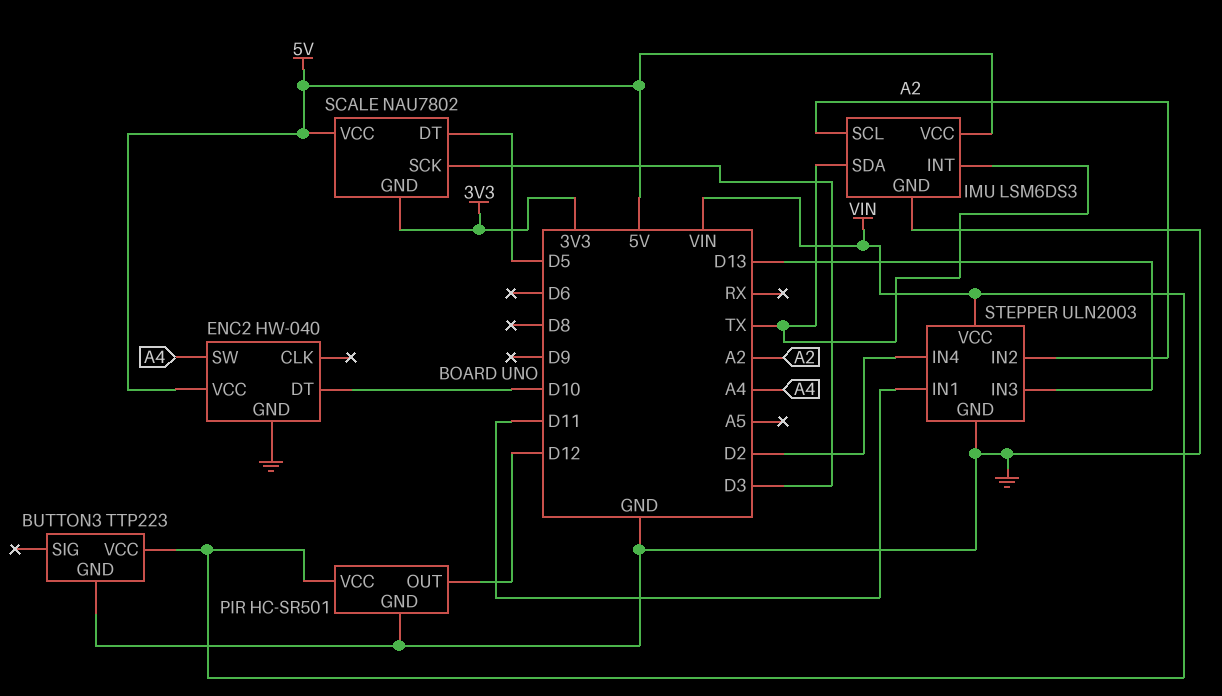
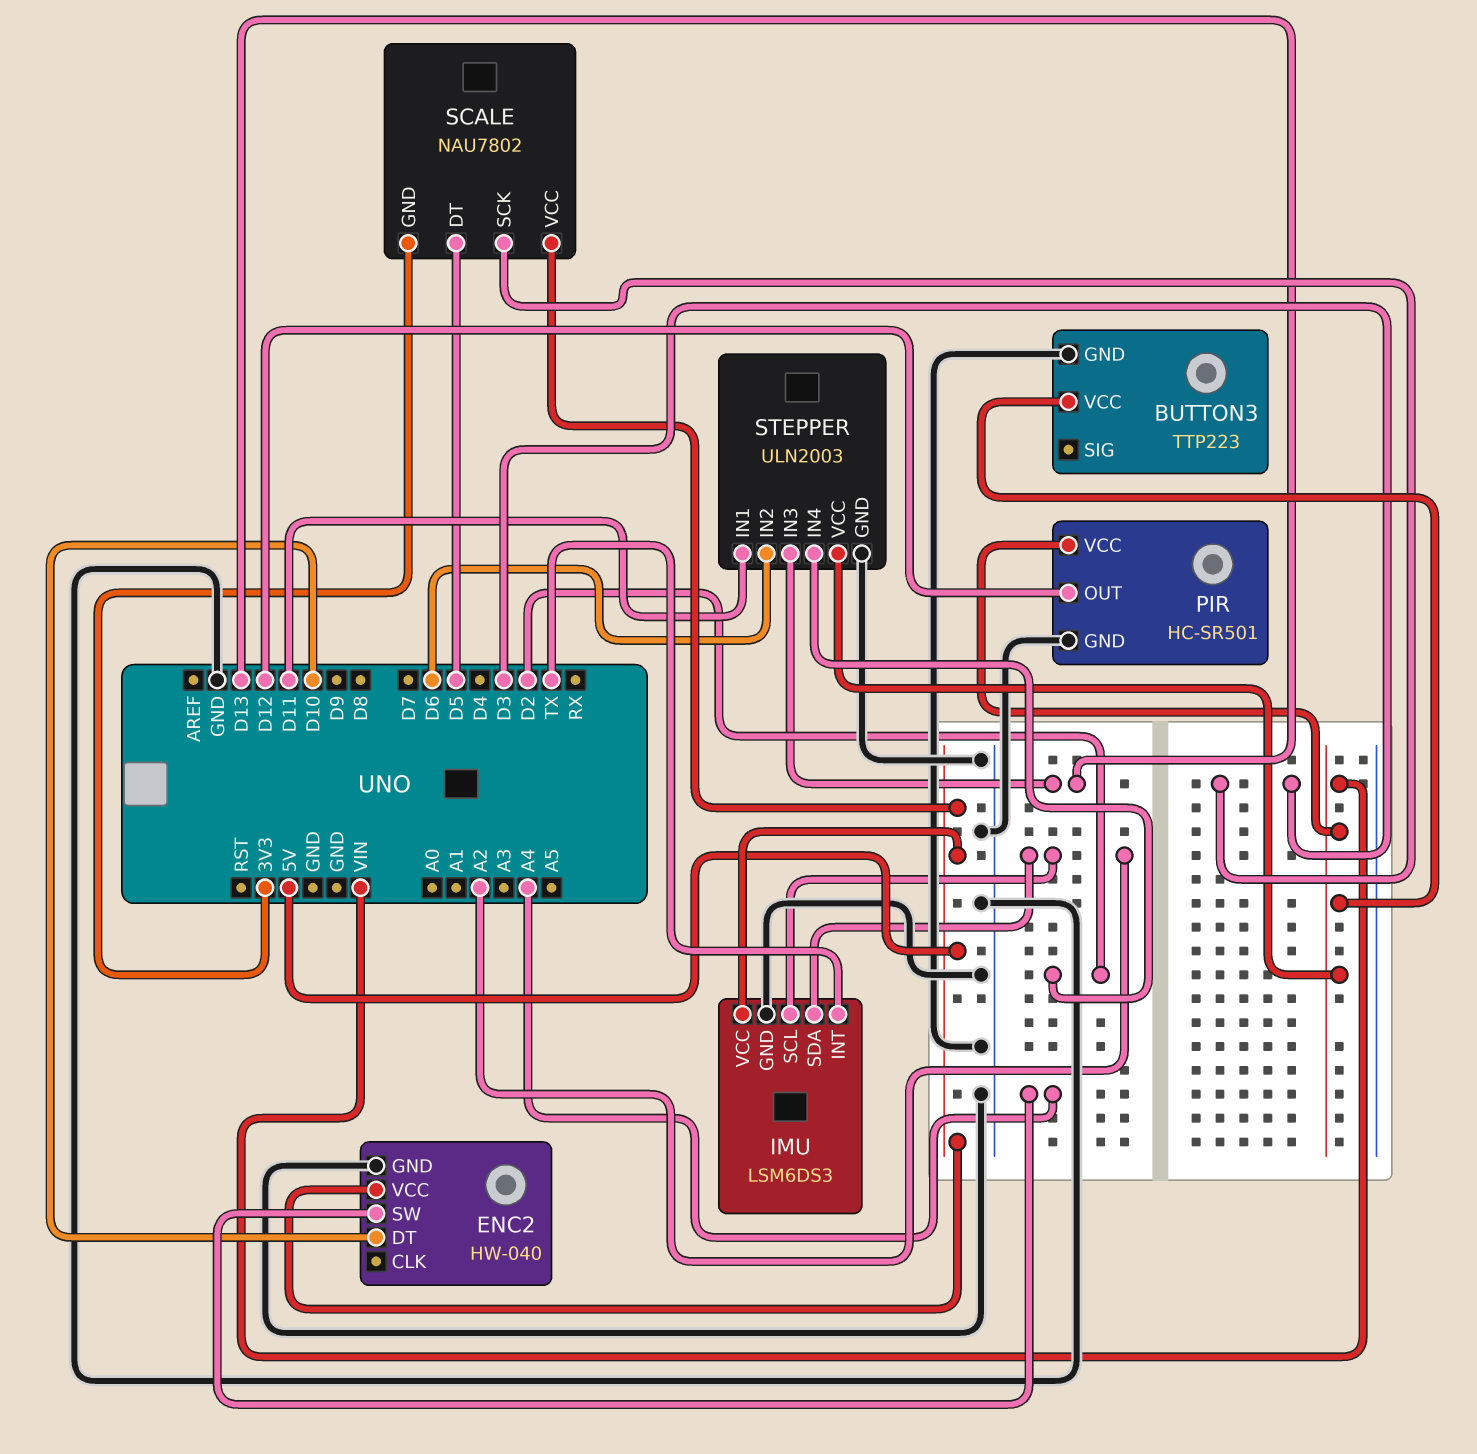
IMU pin SDA: TX -> A2
STEPPER pin IN2: A2 -> D6

